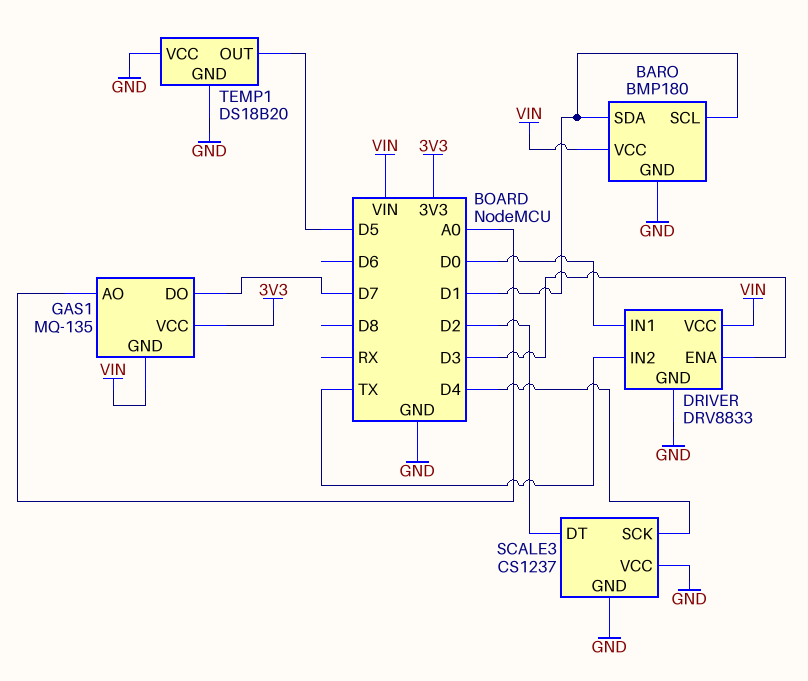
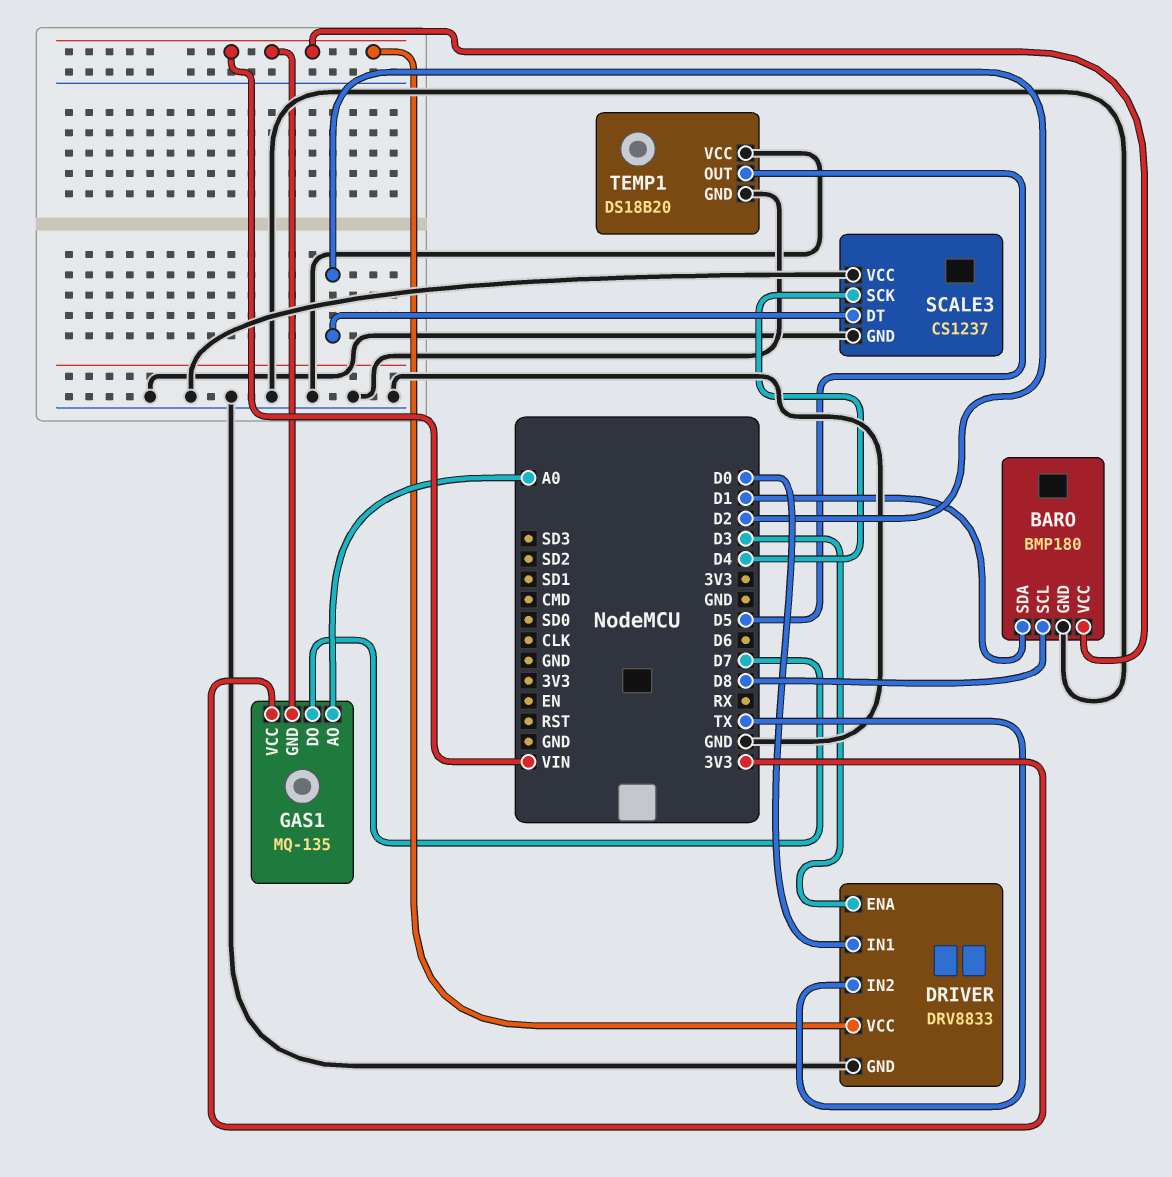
BARO pin SCL: D1 -> D8

